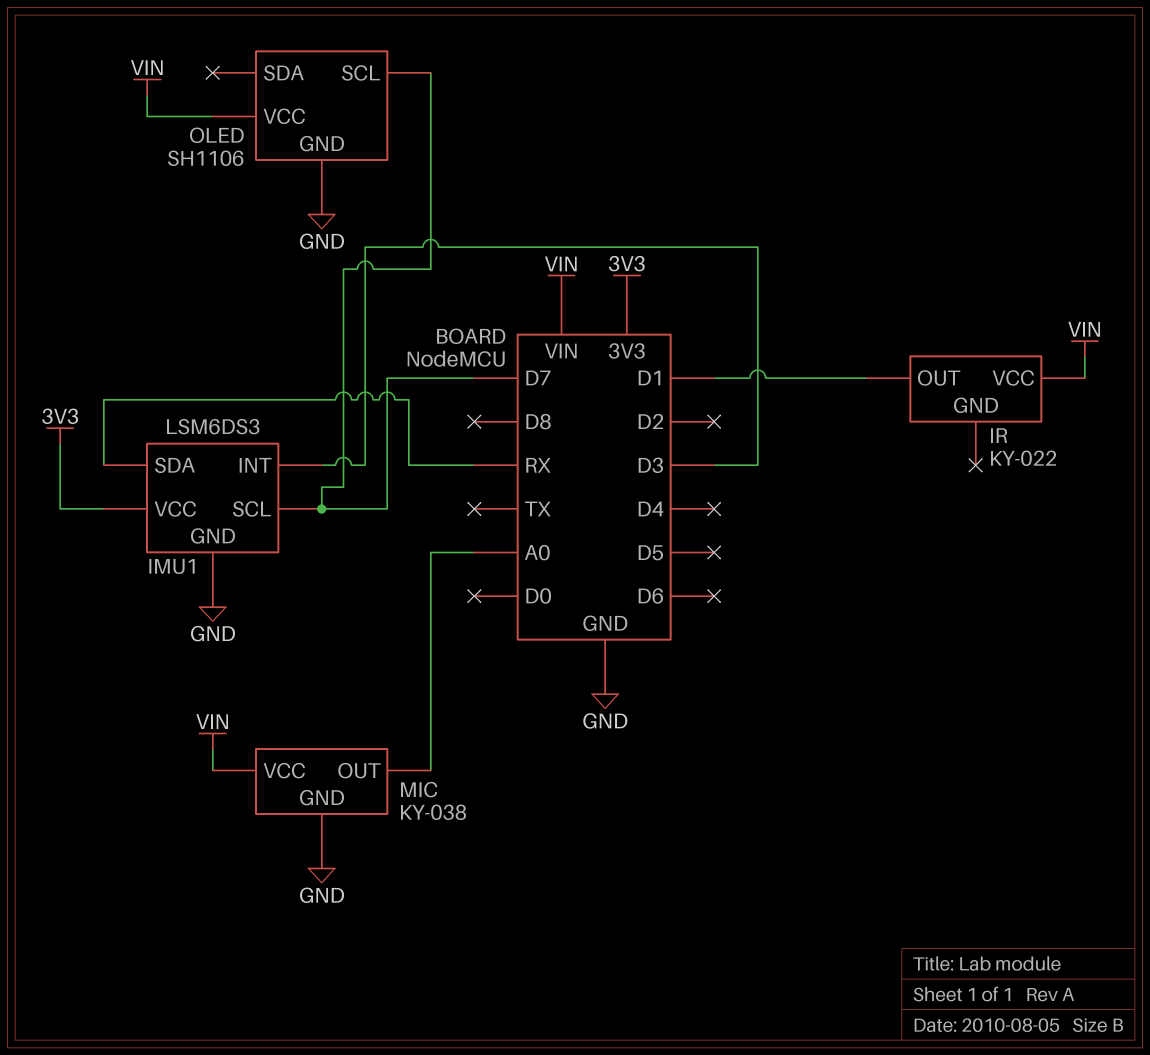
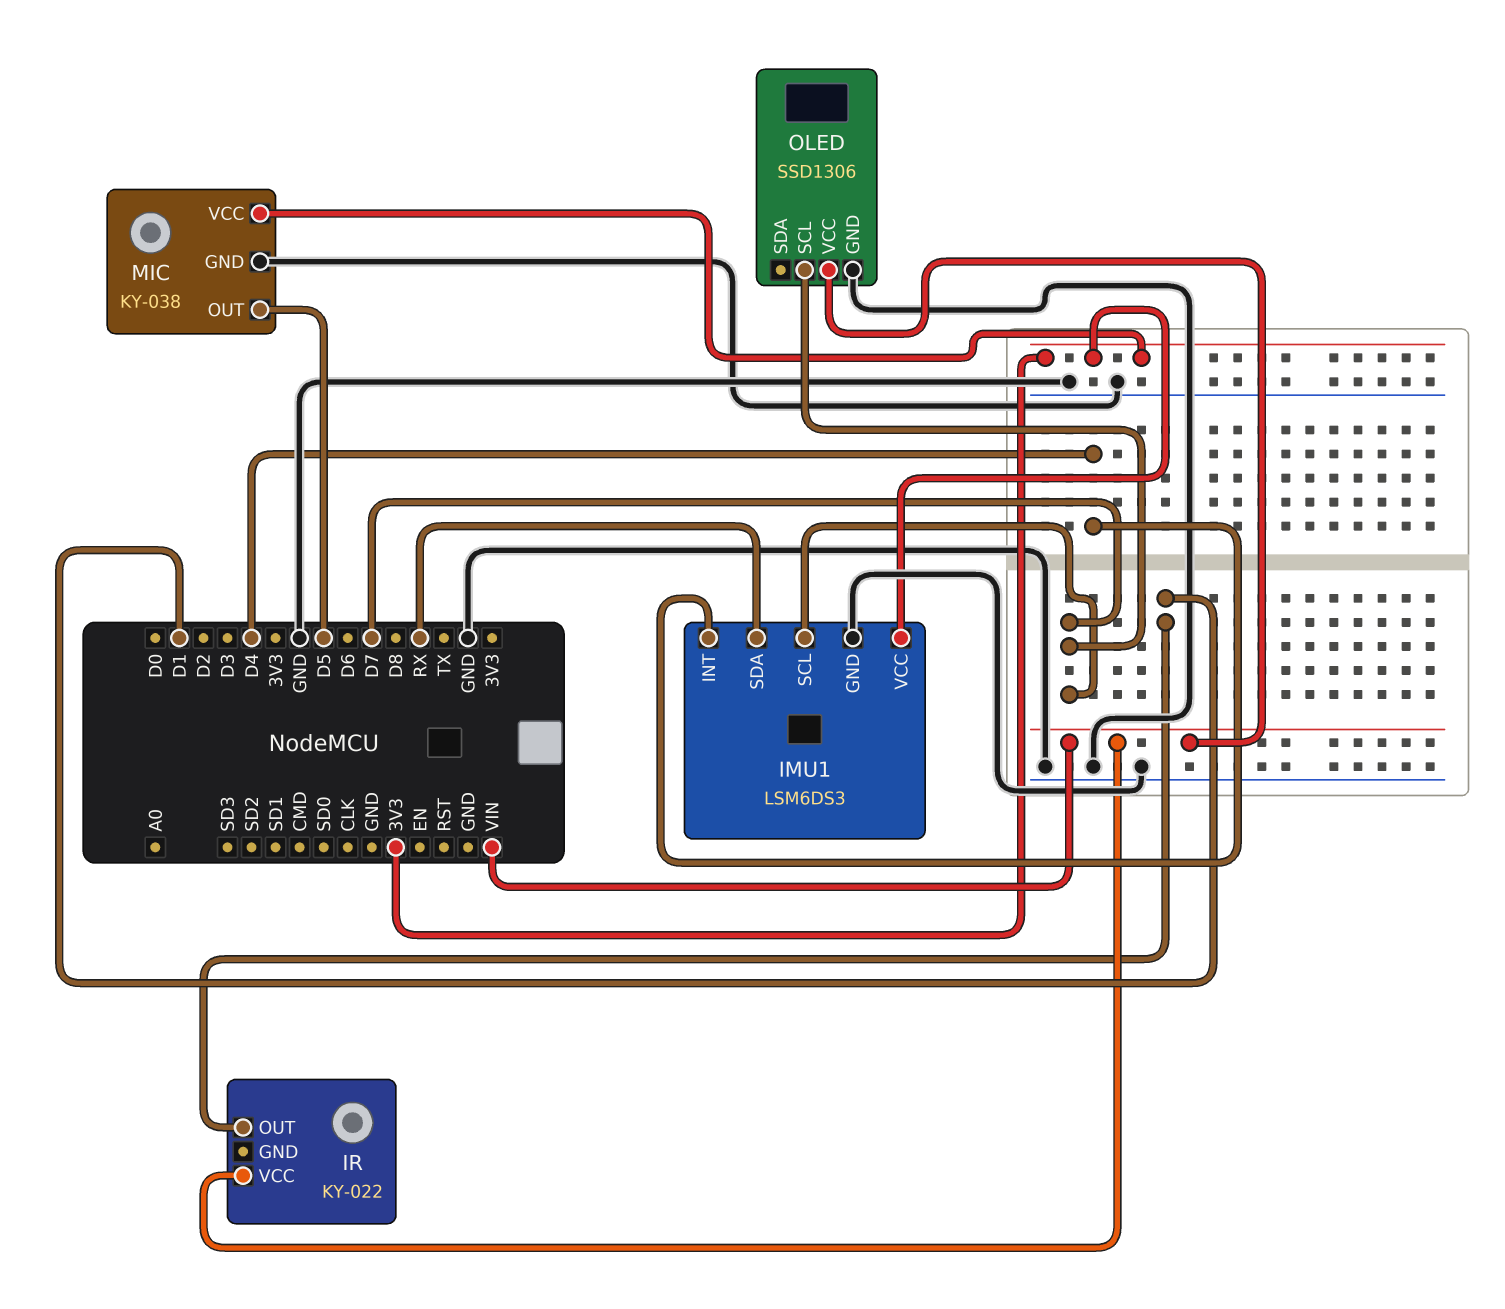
IMU1 pin INT: D3 -> D4
MIC pin OUT: A0 -> D5
MIC pin VCC: VIN -> 3V3
OLED: SH1106 -> SSD1306

